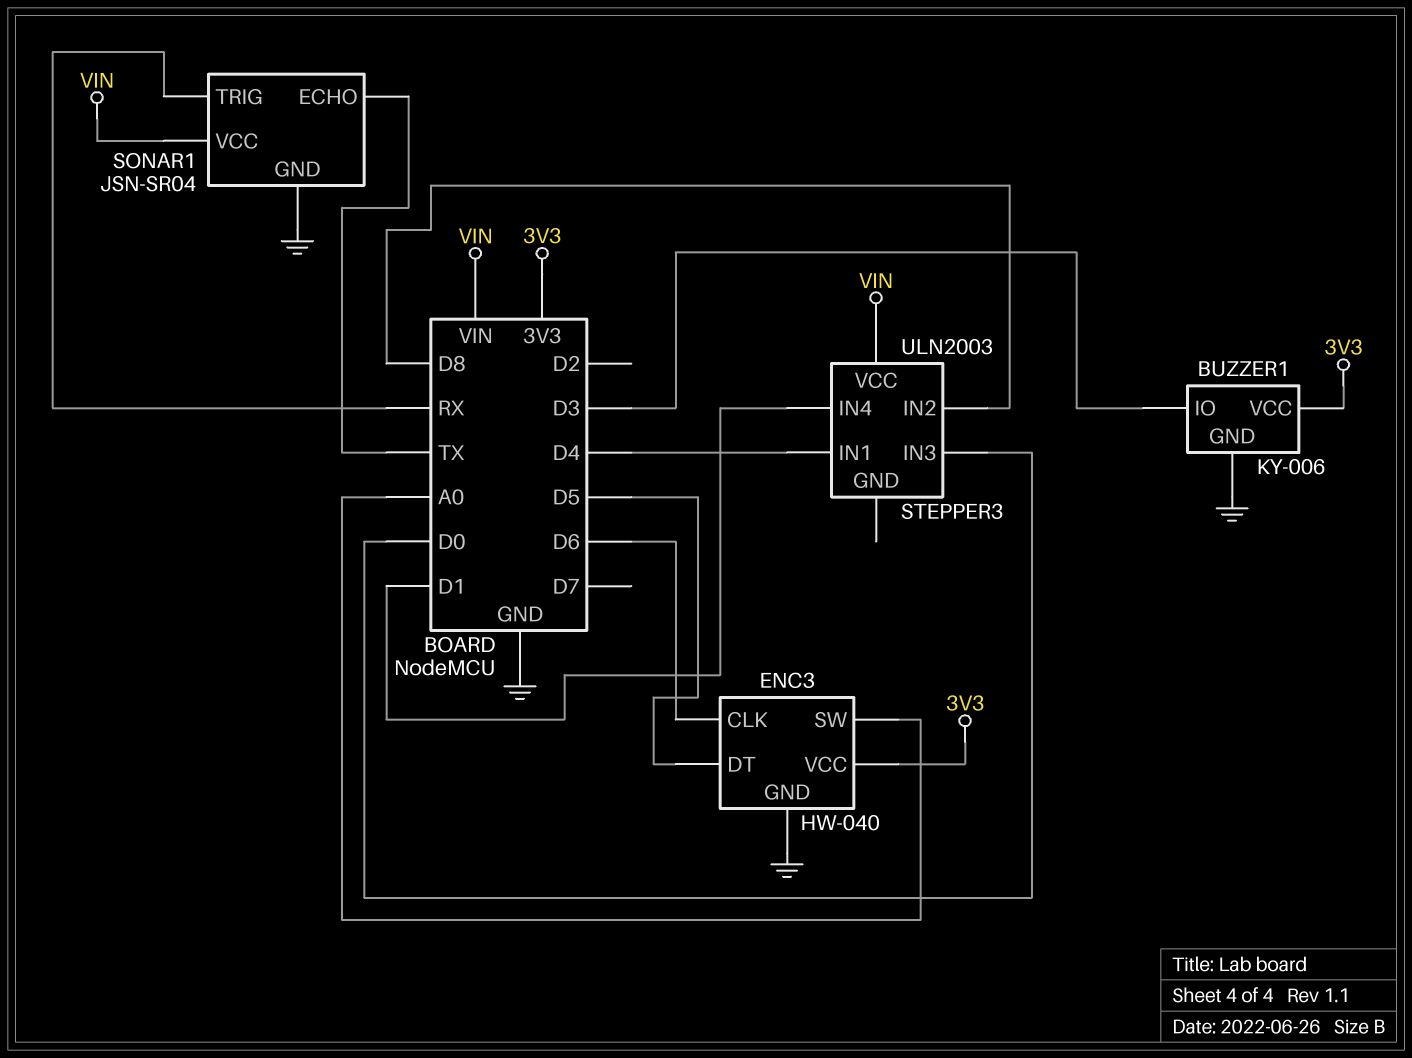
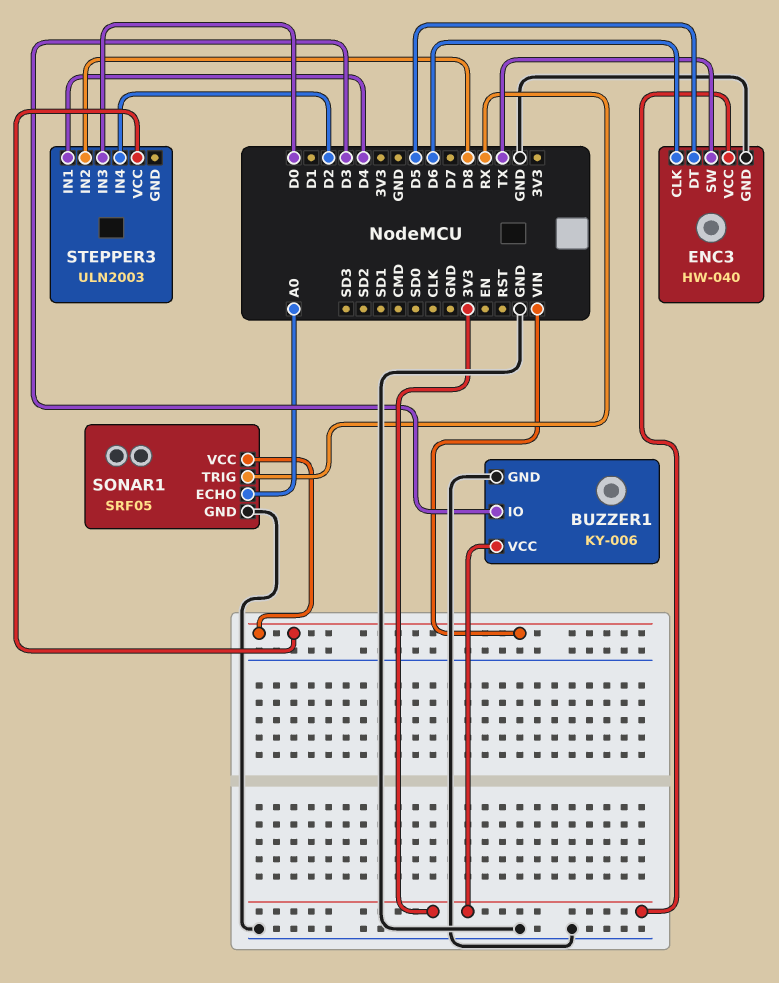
ENC3 pin SW: A0 -> TX
SONAR1: JSN-SR04 -> SRF05
SONAR1 pin ECHO: TX -> A0
STEPPER3 pin IN4: D1 -> D2

